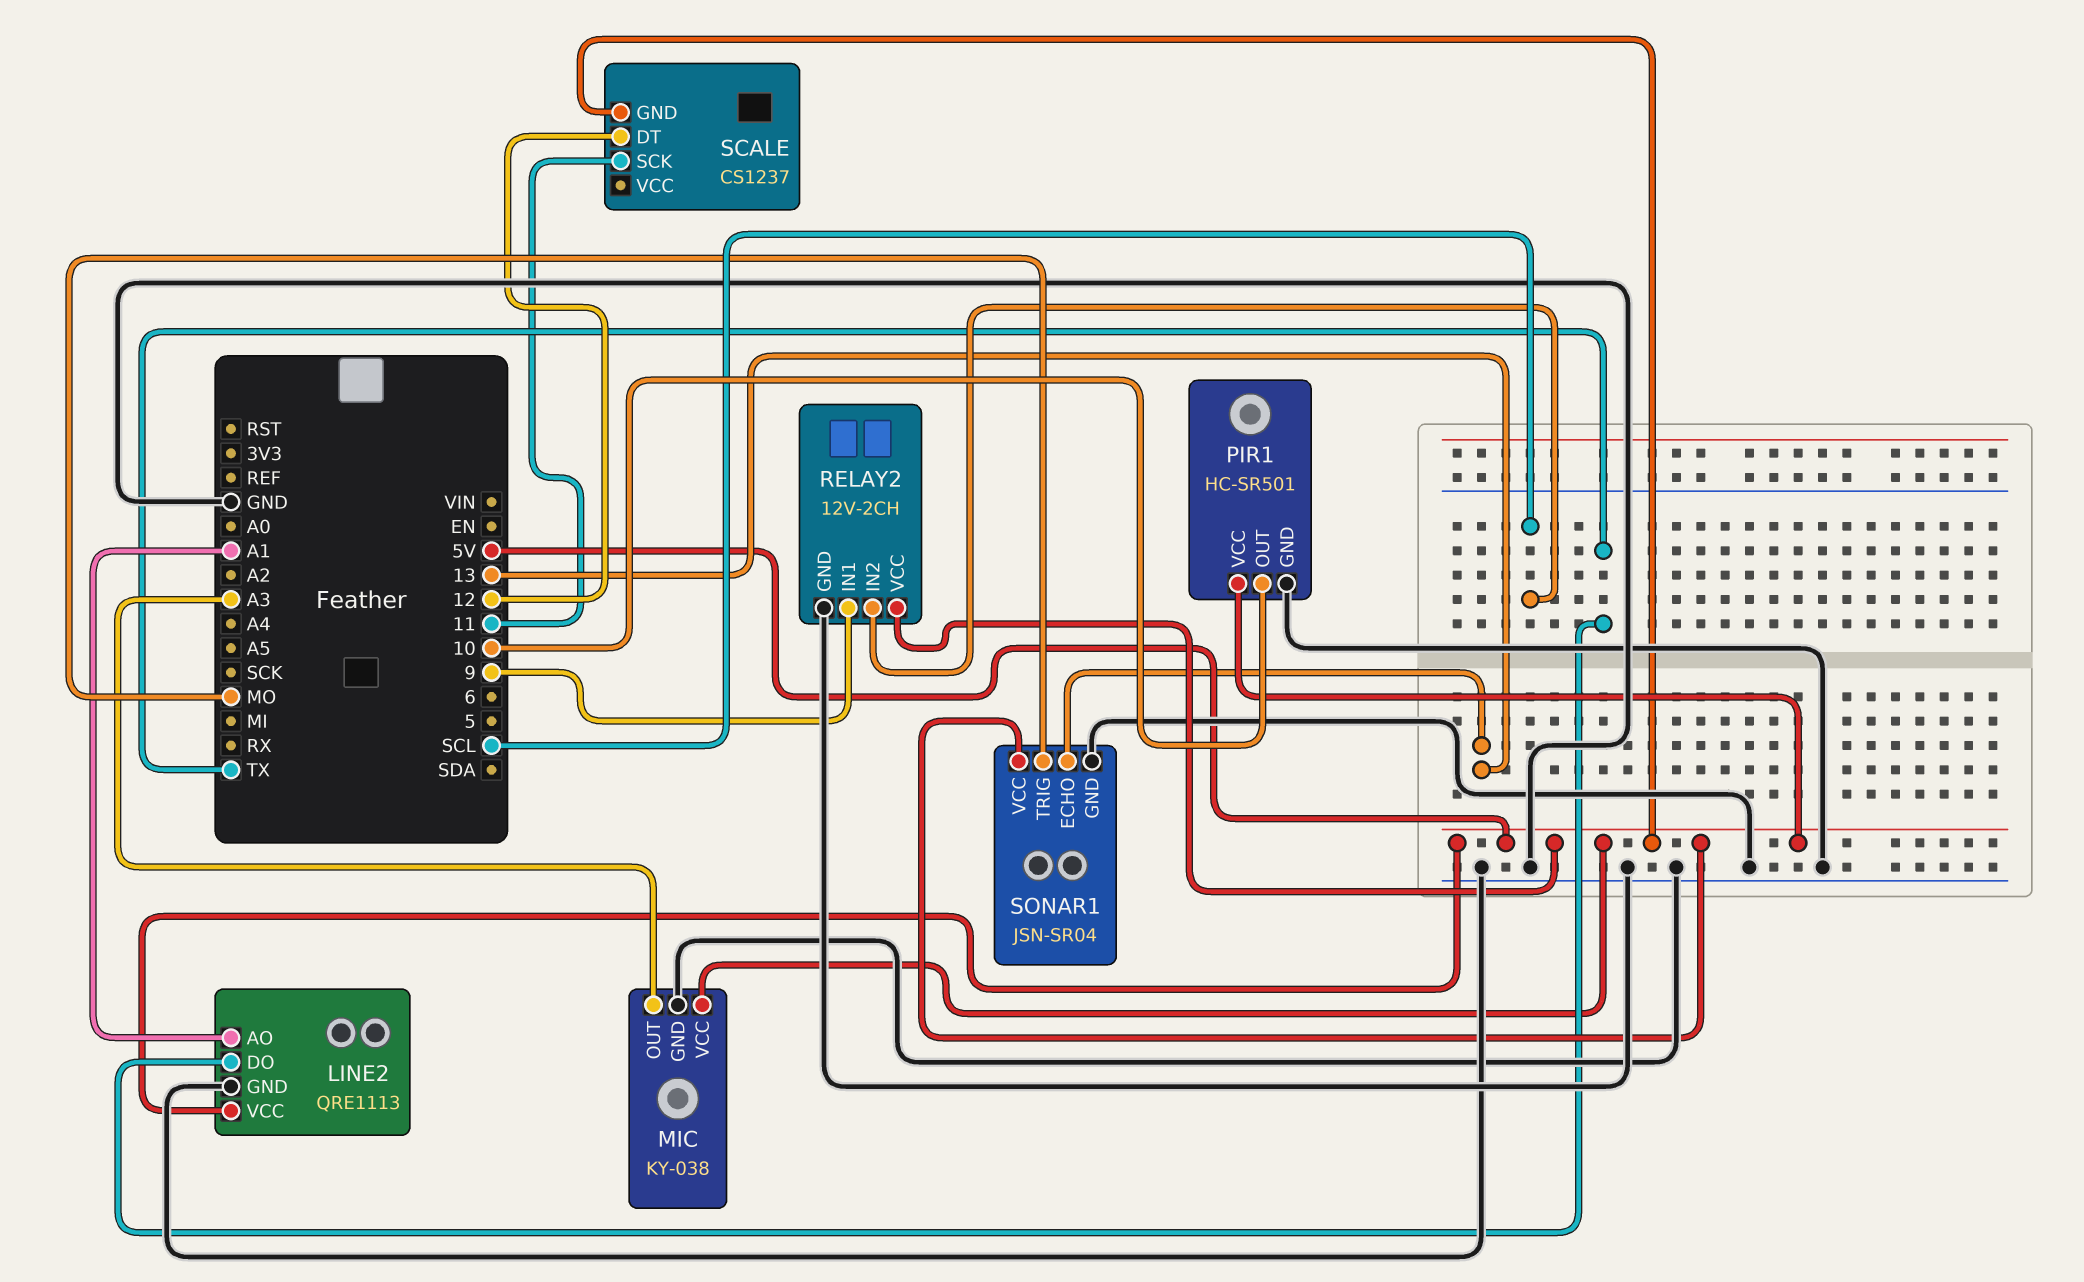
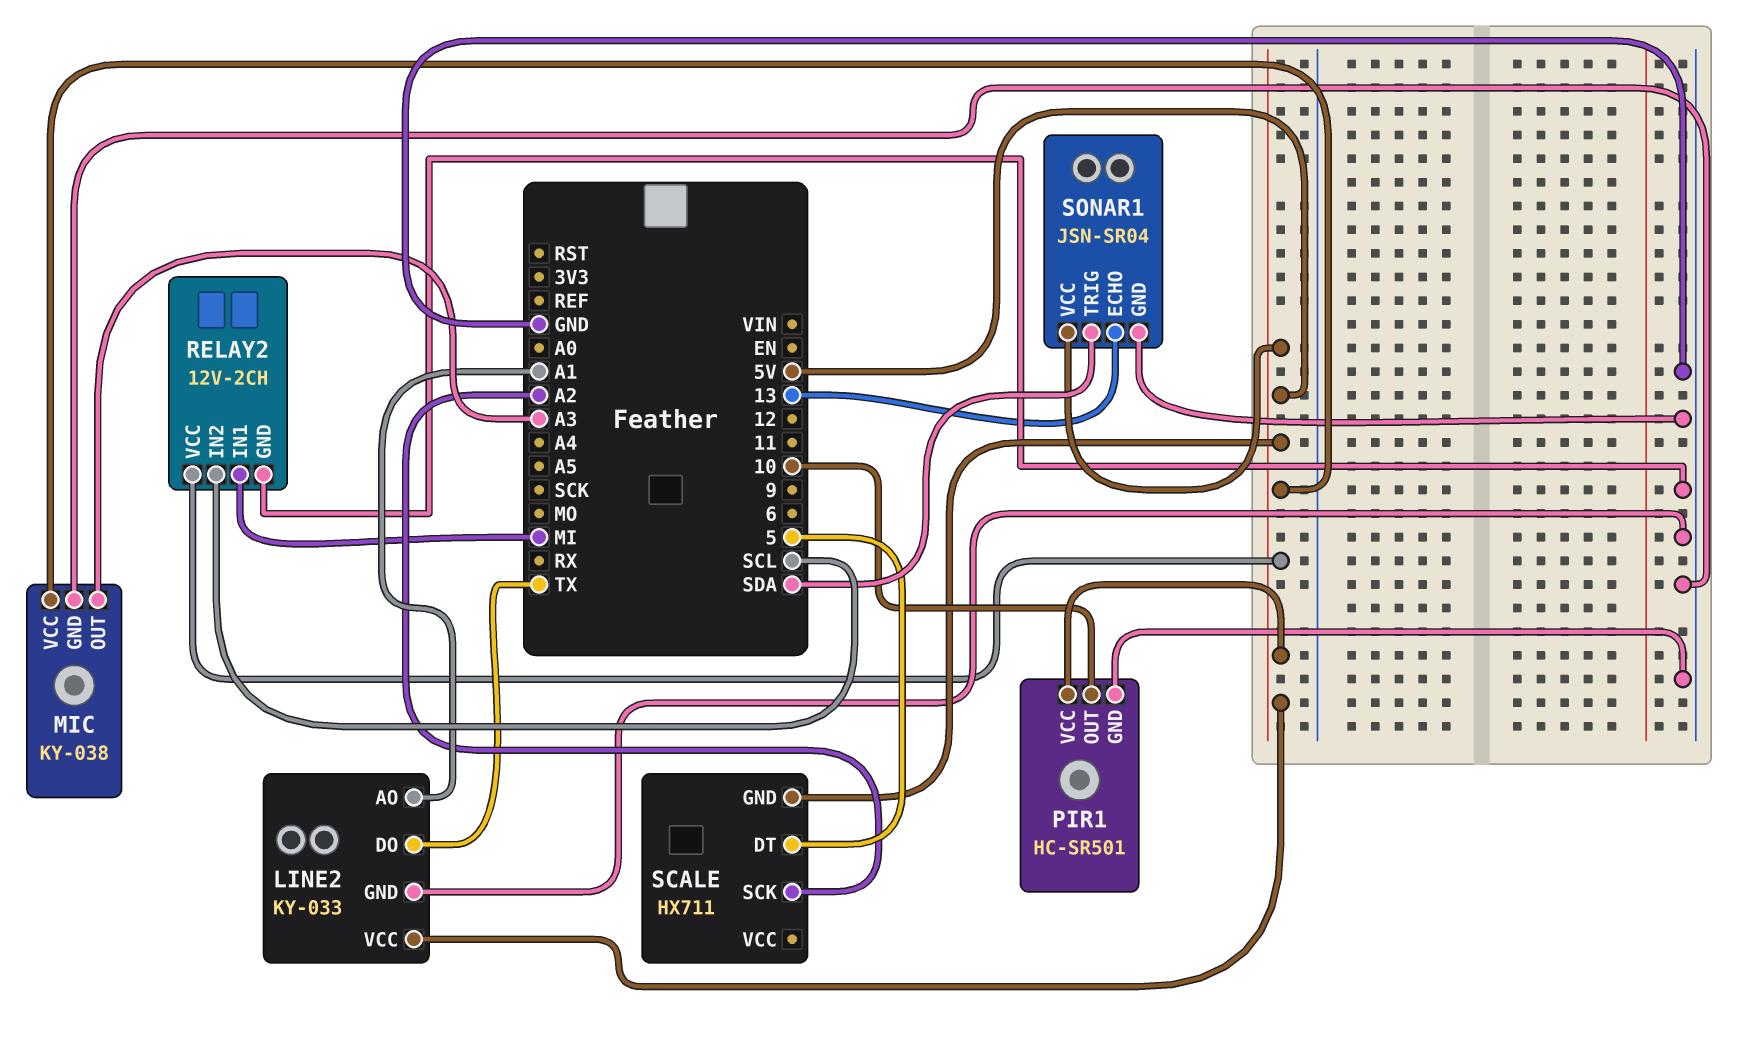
LINE2: QRE1113 -> KY-033
RELAY2 pin IN1: 9 -> MI
SCALE: CS1237 -> HX711
SCALE pin DT: 12 -> 5
SCALE pin SCK: 11 -> A2
SONAR1 pin TRIG: MO -> SDA

